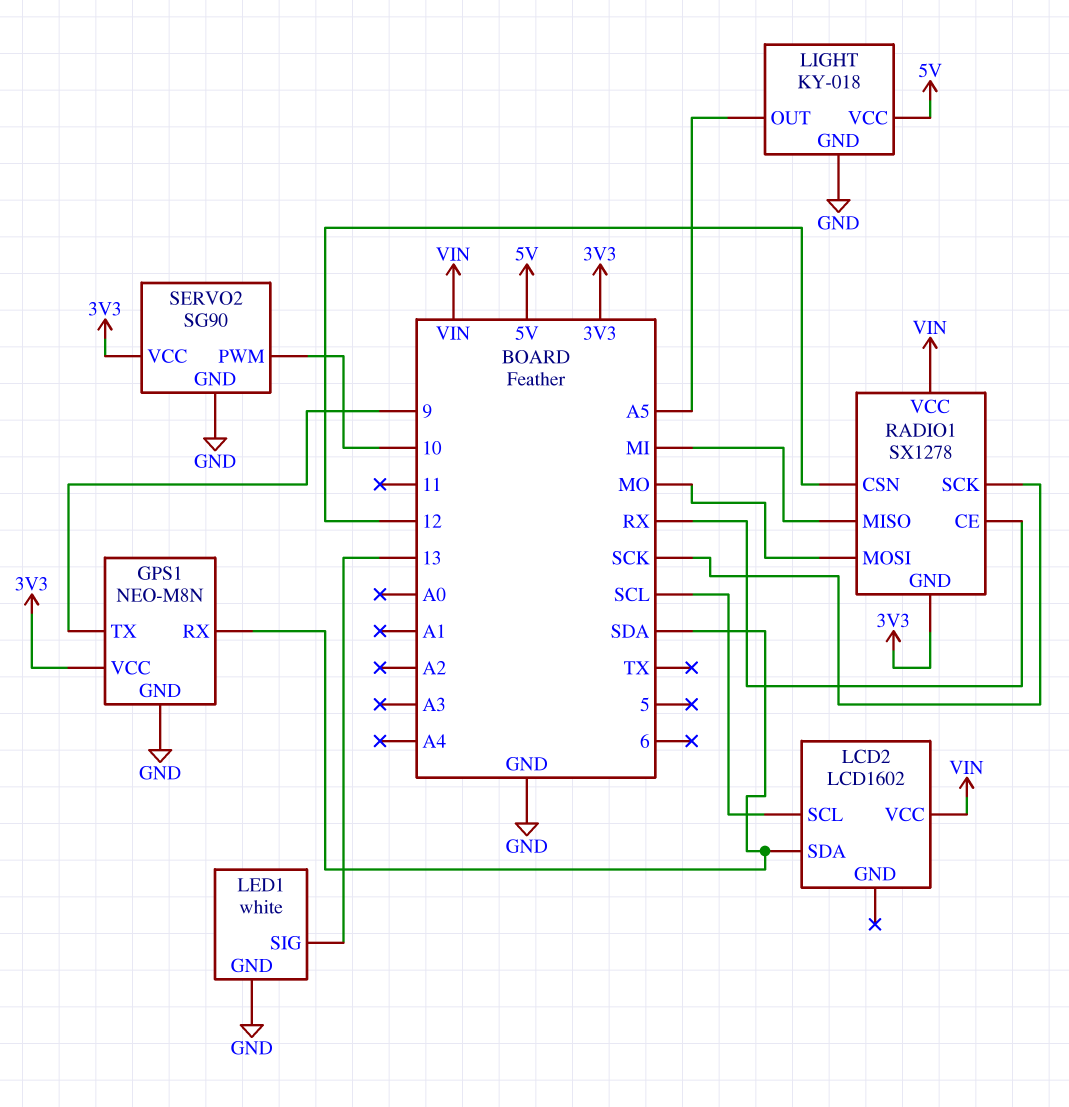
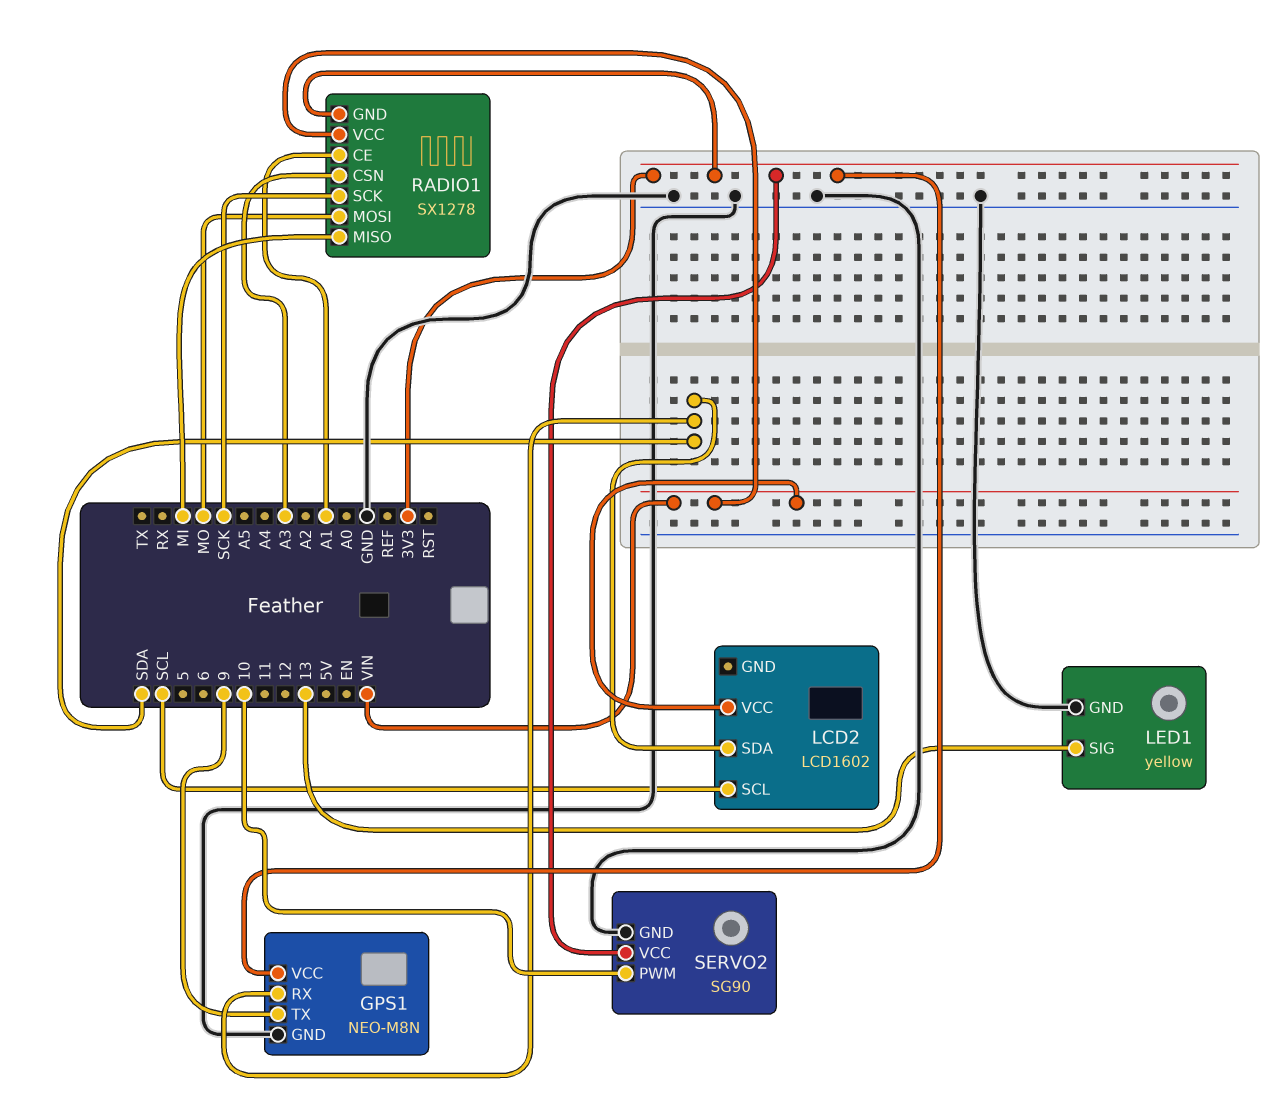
LED1: white -> yellow
LIGHT: KY-018 -> none
LIGHT pin GND: GND -> none
LIGHT pin OUT: A5 -> none
LIGHT pin VCC: 5V -> none
RADIO1 pin CE: RX -> A1
RADIO1 pin CSN: 12 -> A3

